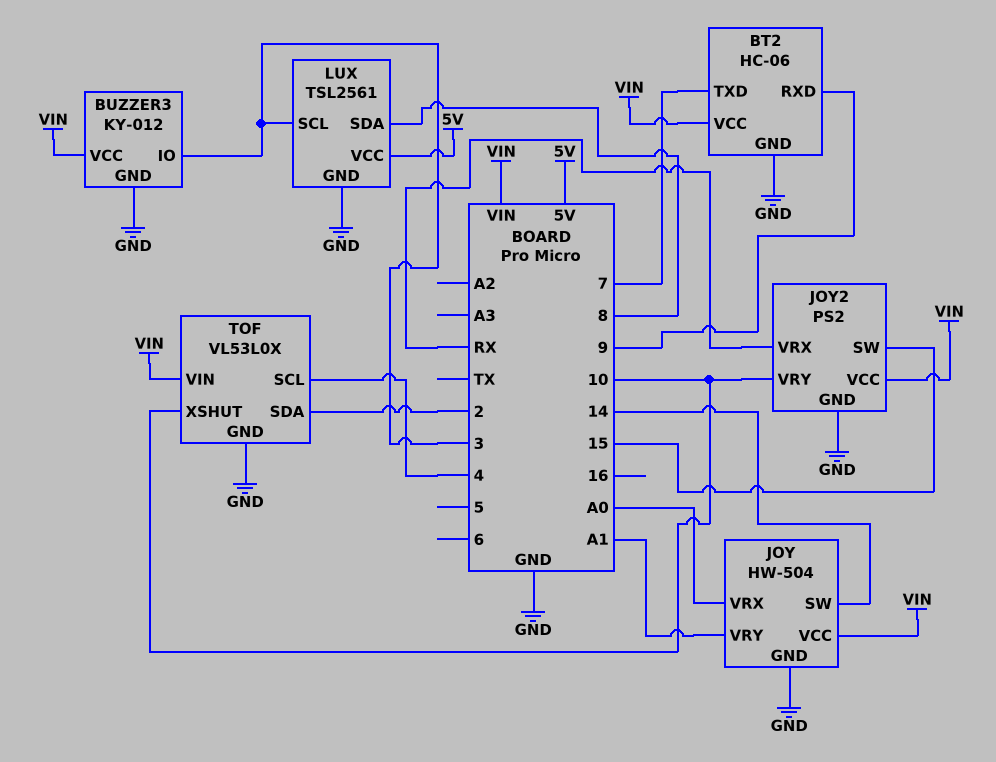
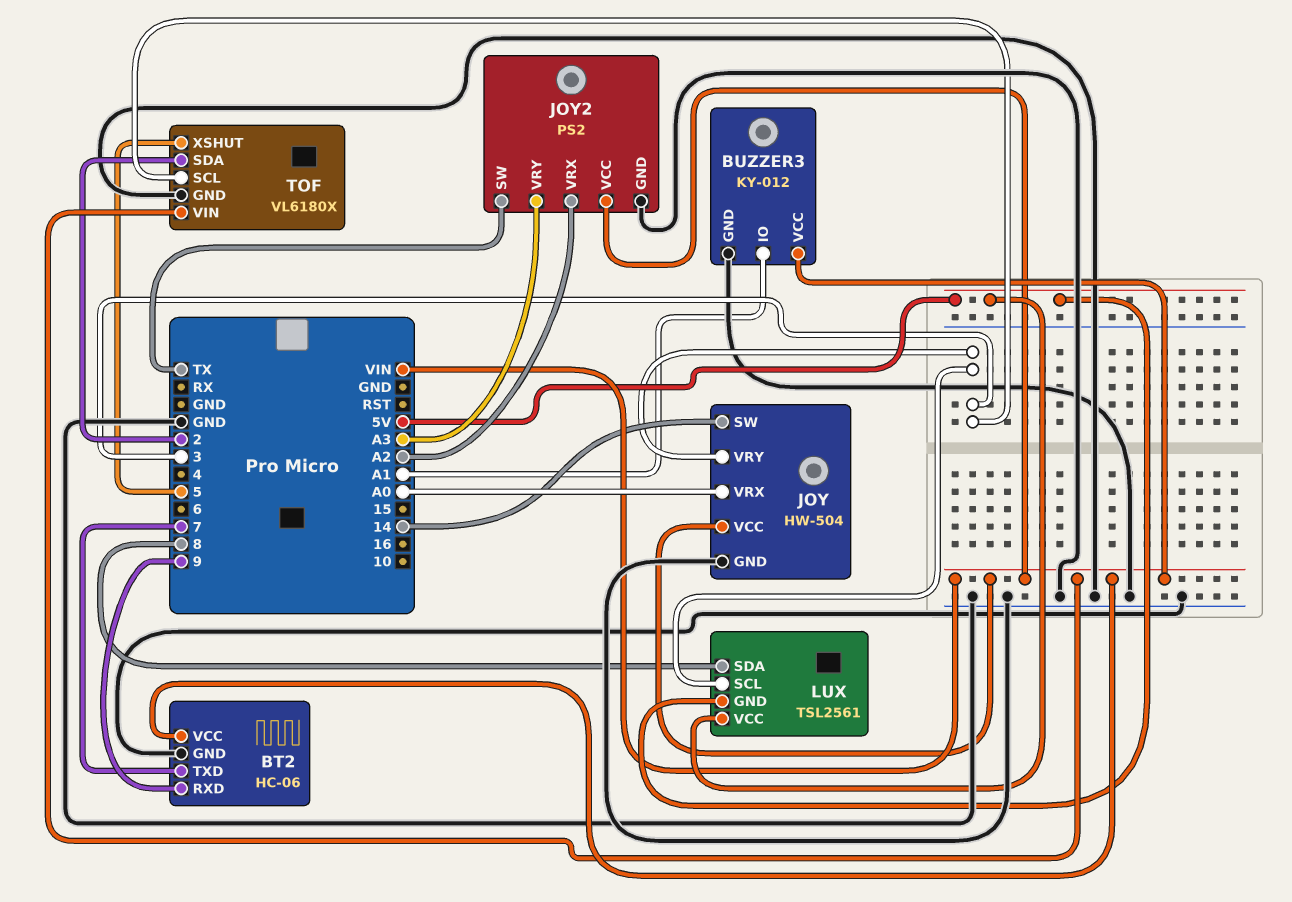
BUZZER3 pin IO: 3 -> A1
JOY pin VRY: A1 -> 3
JOY2 pin SW: 15 -> TX
JOY2 pin VRX: RX -> A2
JOY2 pin VRY: 10 -> A3
LUX pin GND: GND -> 5V
TOF: VL53L0X -> VL6180X
TOF pin SCL: 4 -> 3
TOF pin XSHUT: 10 -> 5

